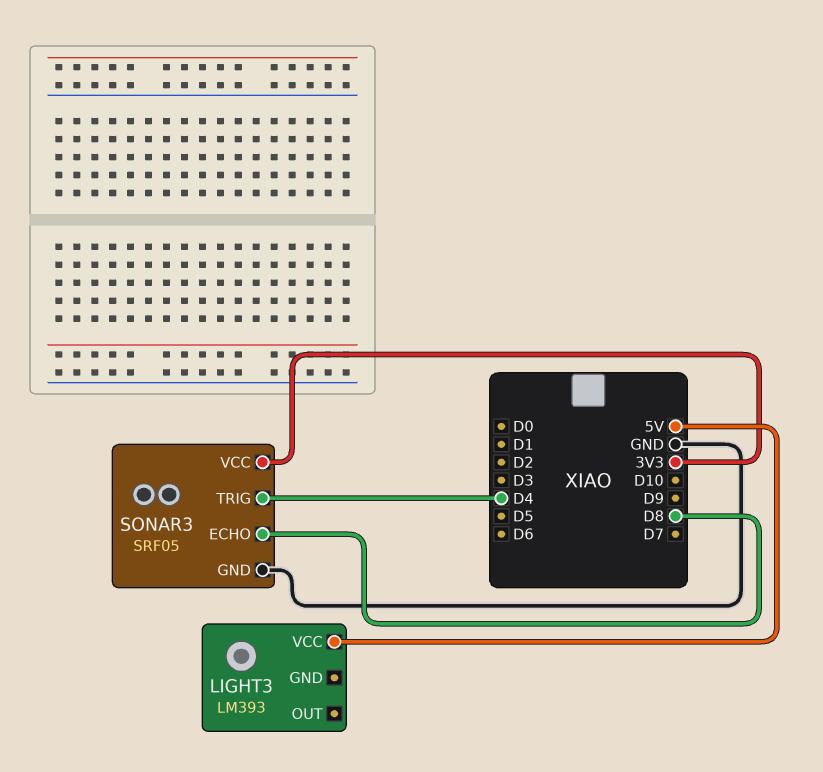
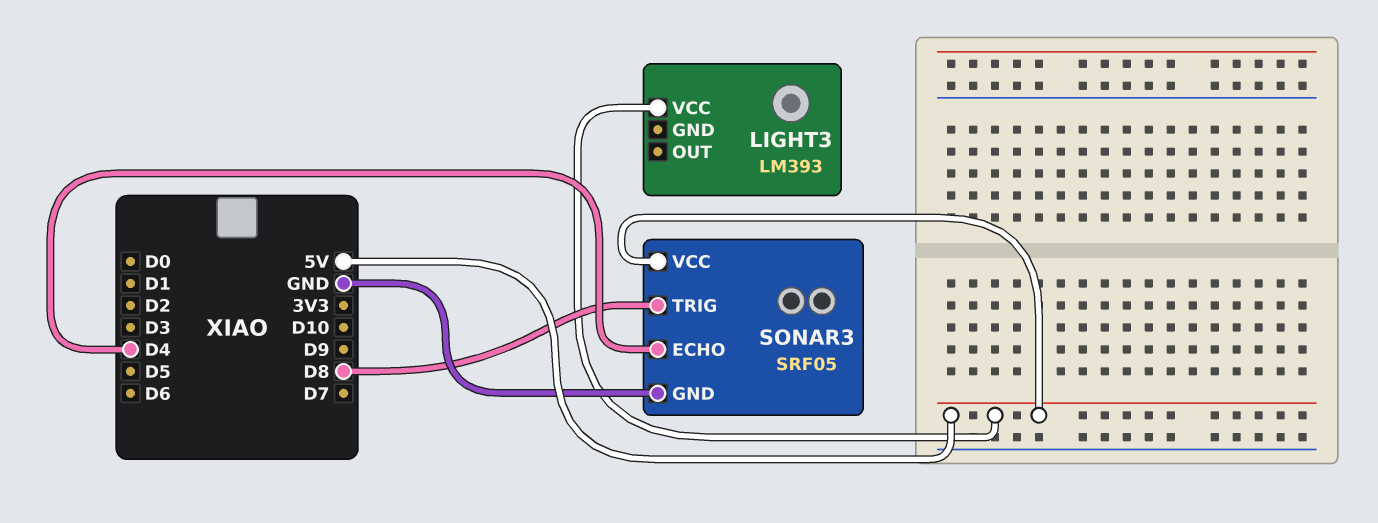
SONAR3 pin ECHO: D8 -> D4
SONAR3 pin TRIG: D4 -> D8
SONAR3 pin VCC: 3V3 -> 5V

